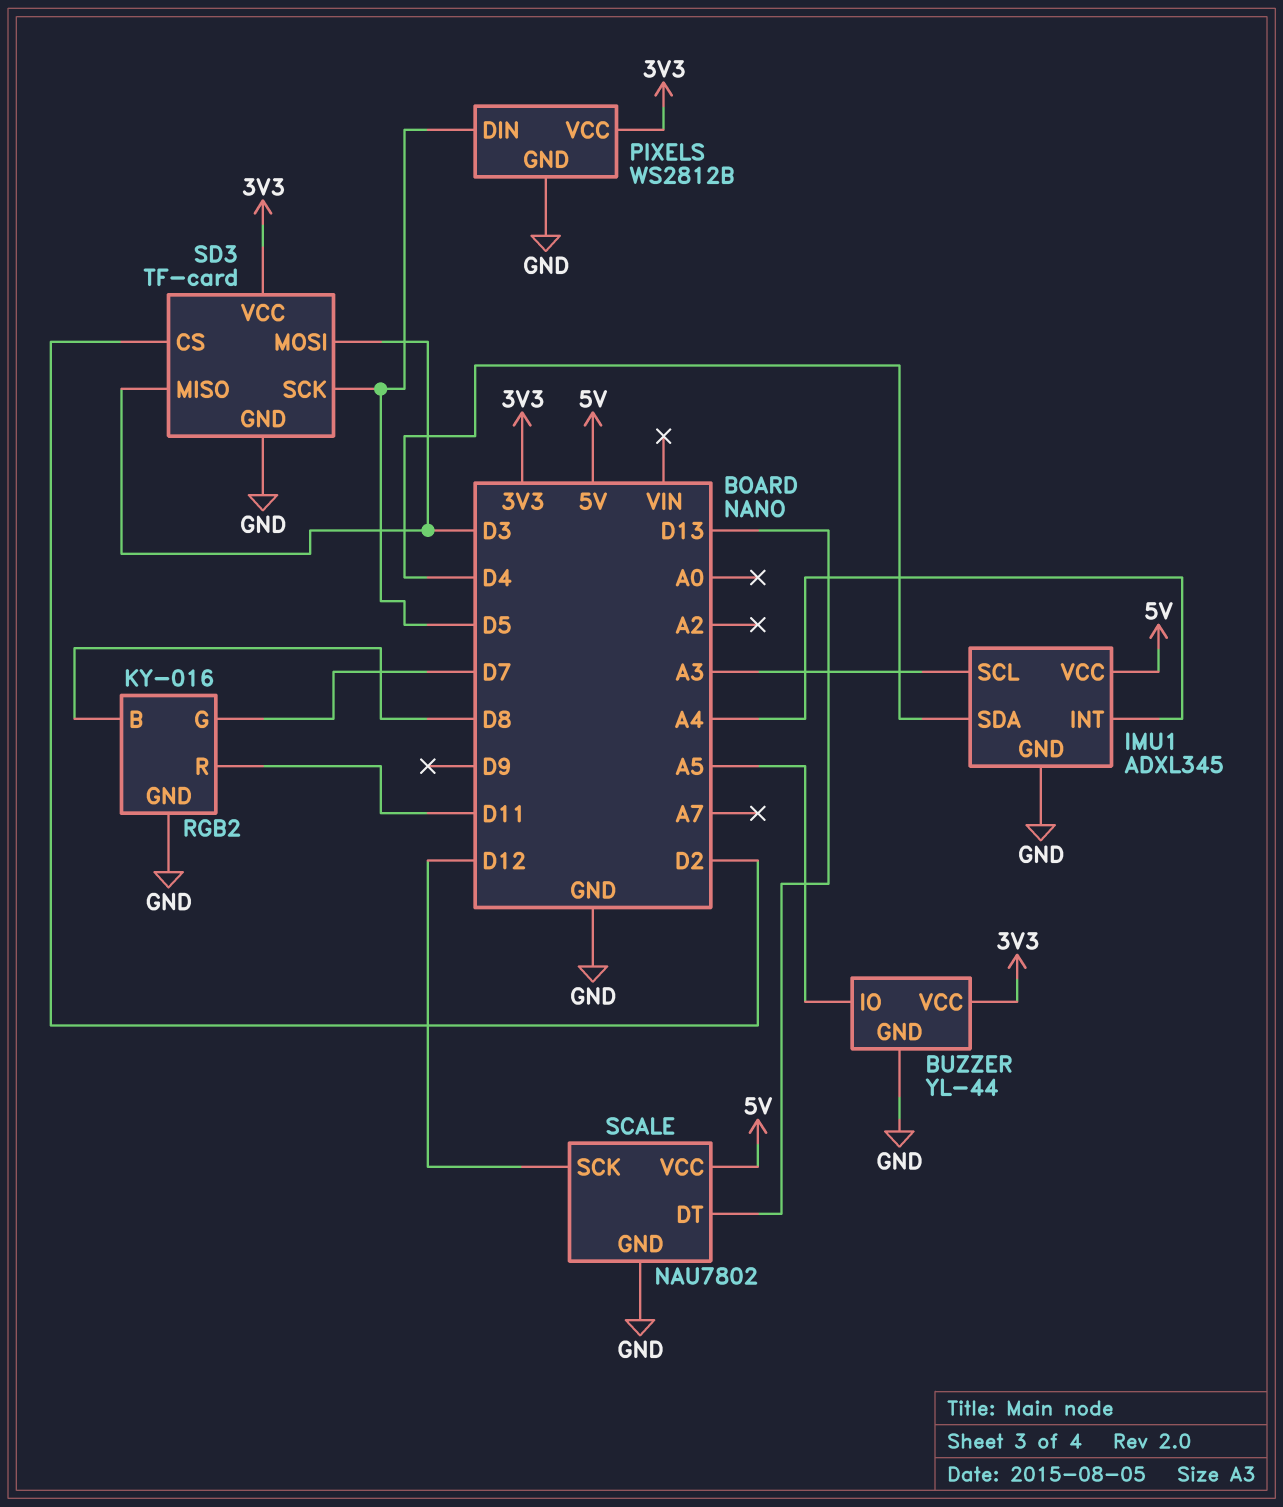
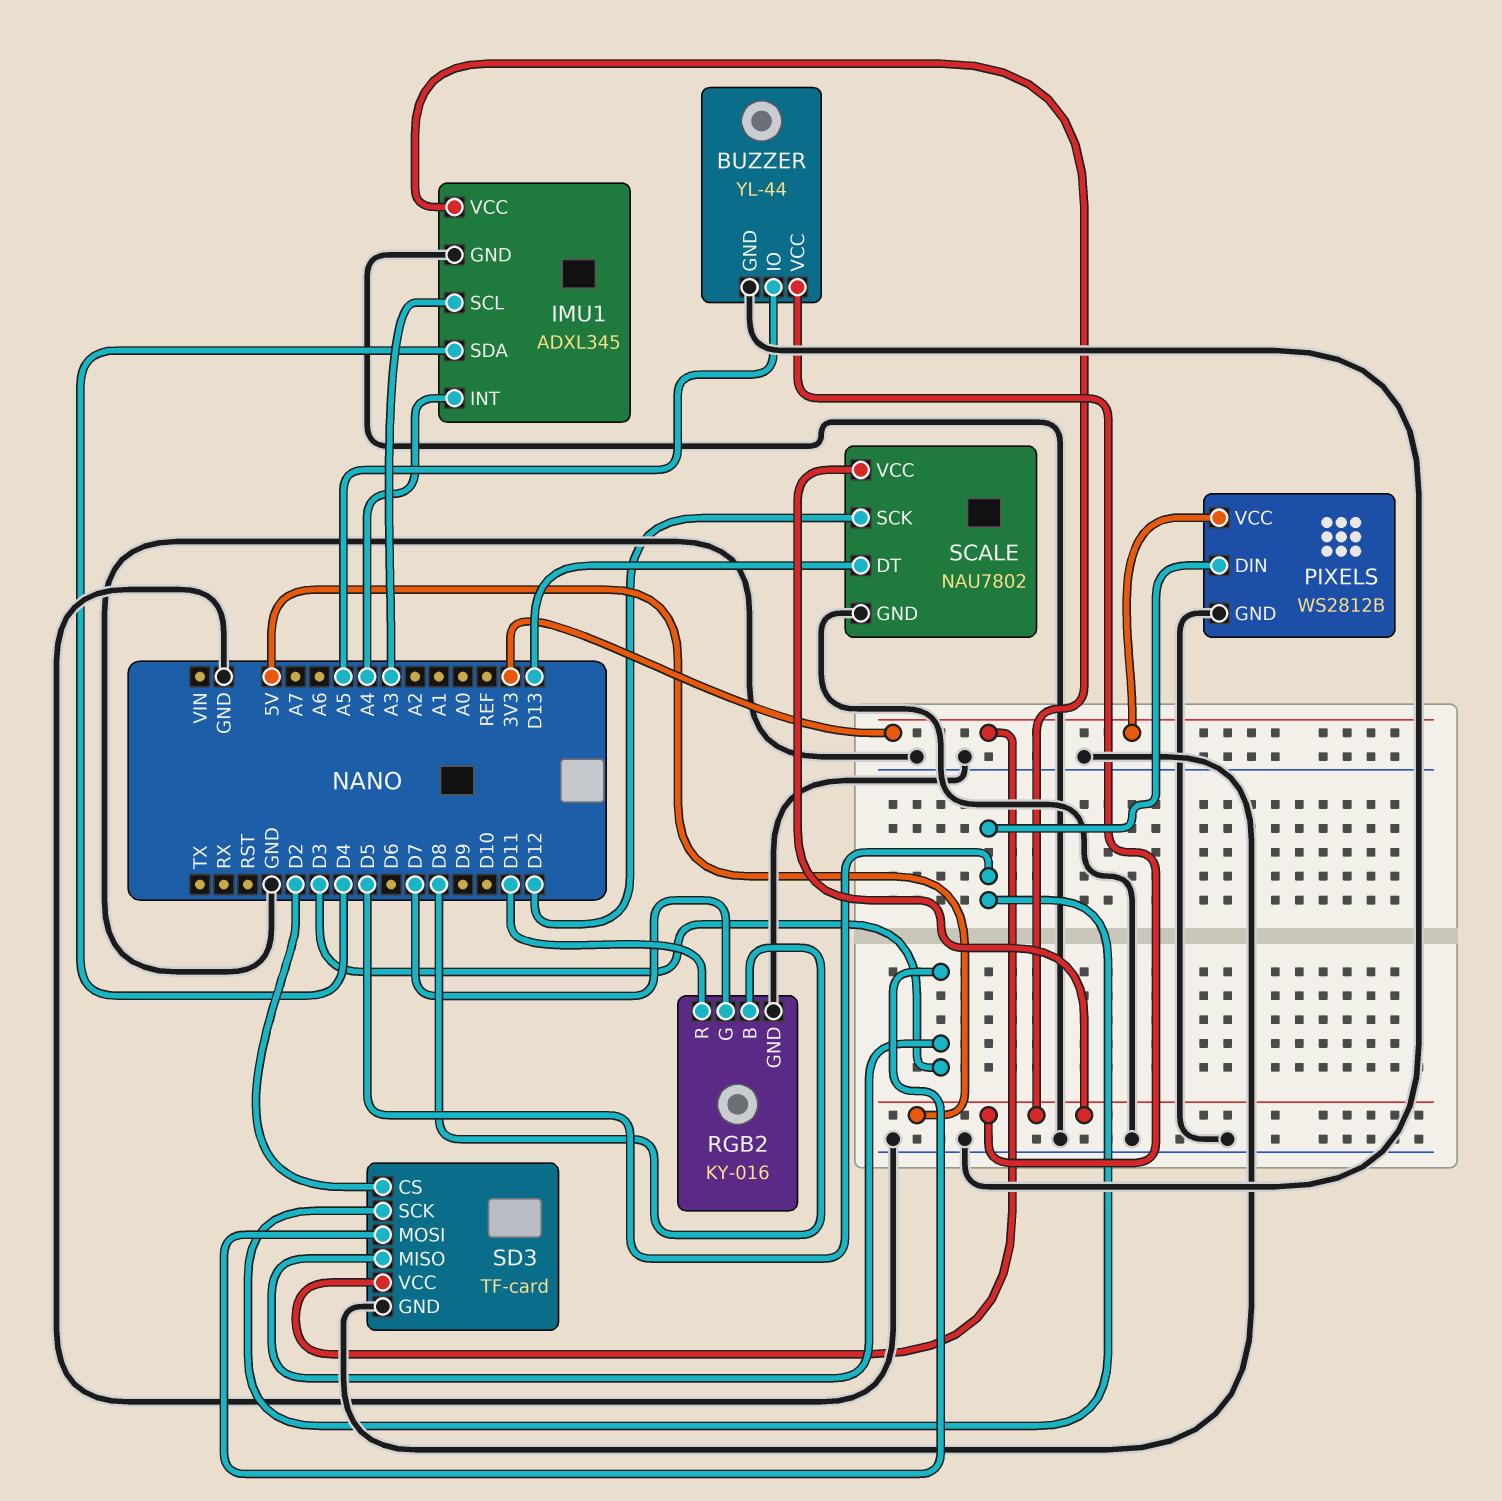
BUZZER pin VCC: 3V3 -> 5V

